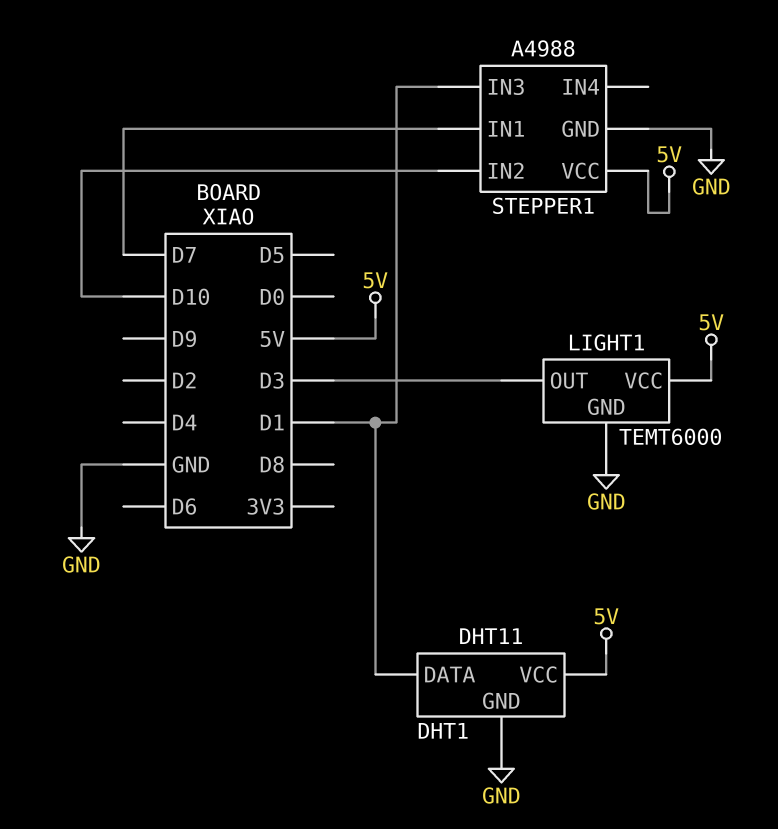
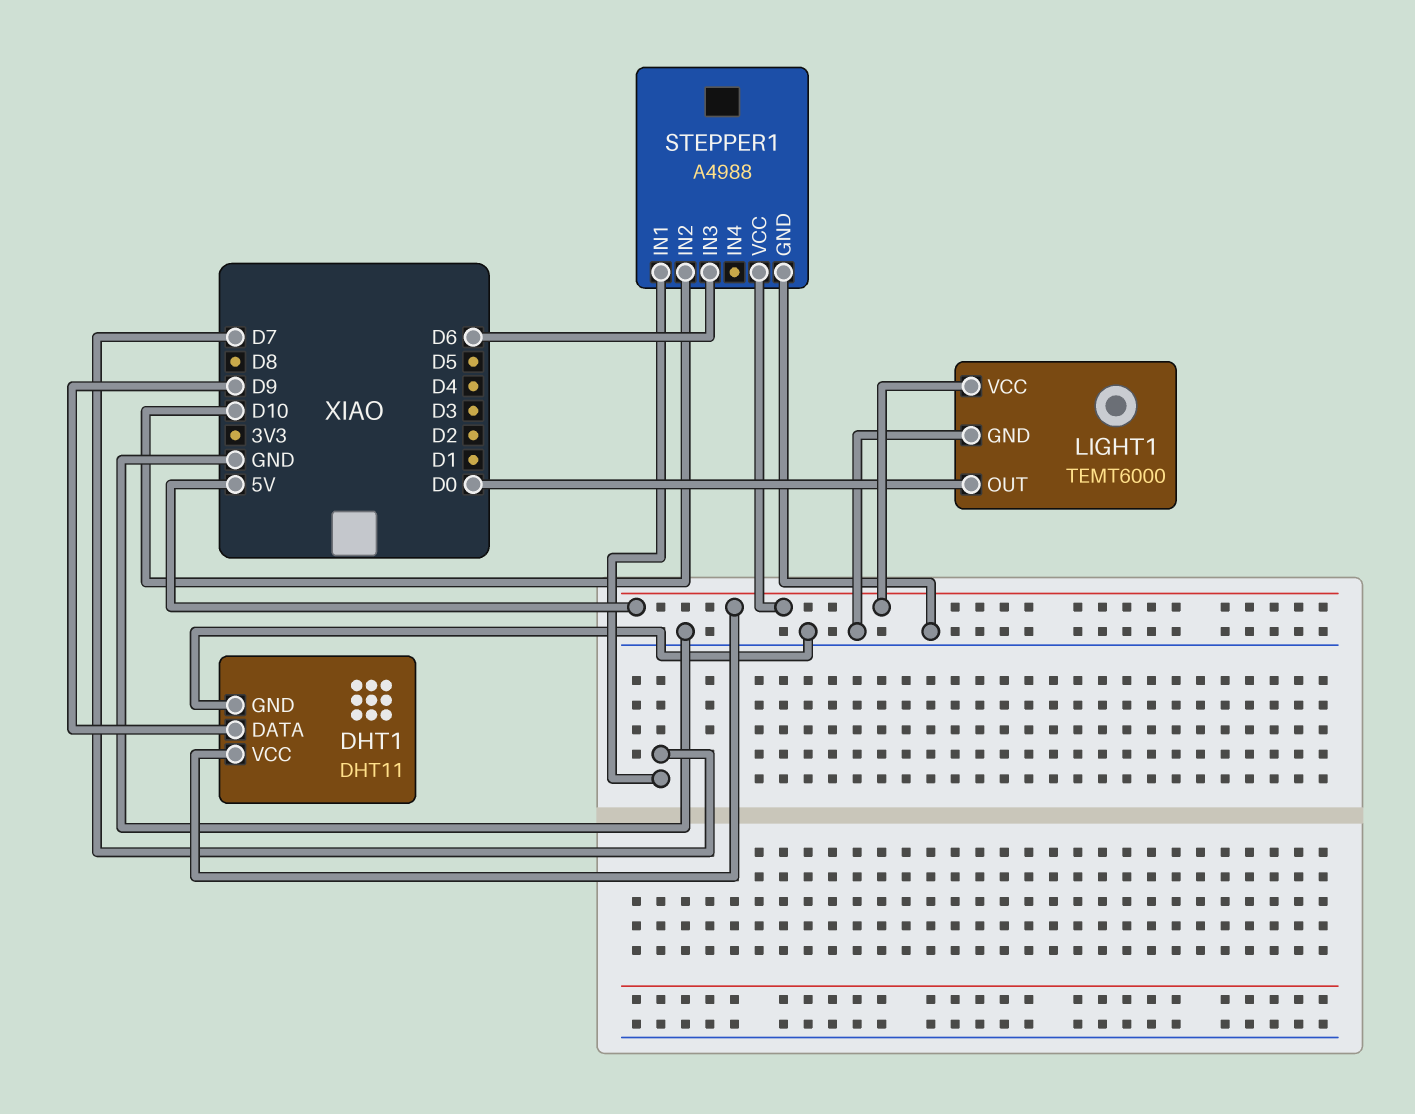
DHT1 pin DATA: D1 -> D9
LIGHT1 pin OUT: D3 -> D0
STEPPER1 pin IN3: D1 -> D6

